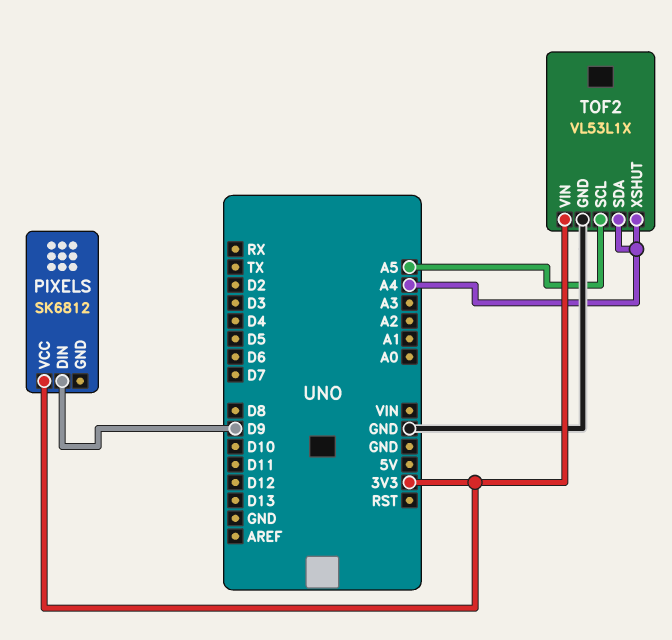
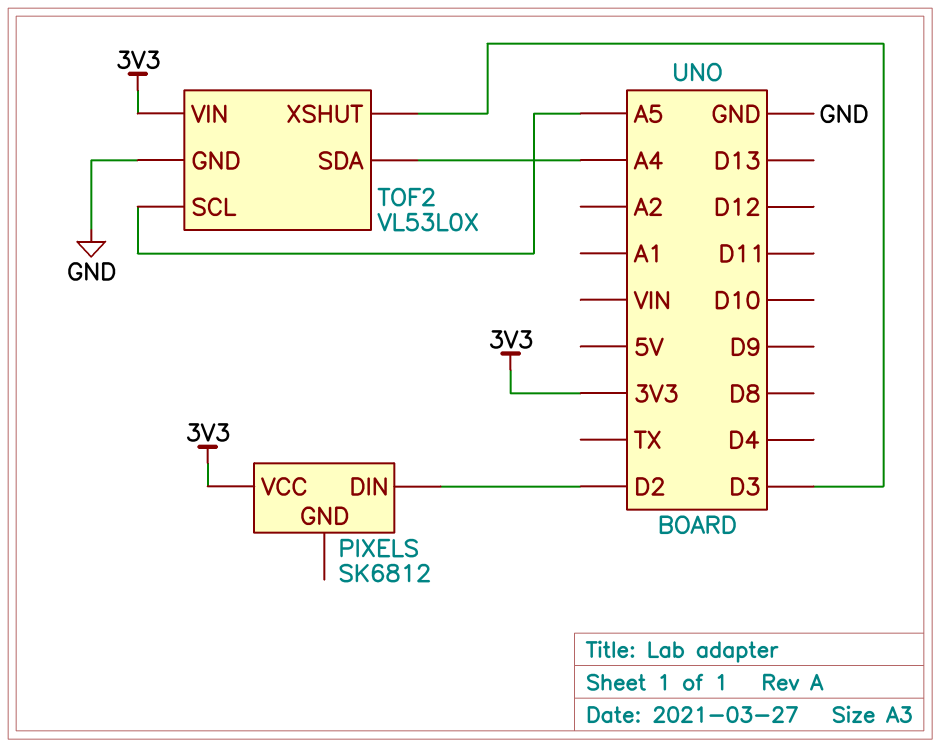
PIXELS pin DIN: D9 -> D2
TOF2: VL53L1X -> VL53L0X
TOF2 pin XSHUT: A4 -> D3

